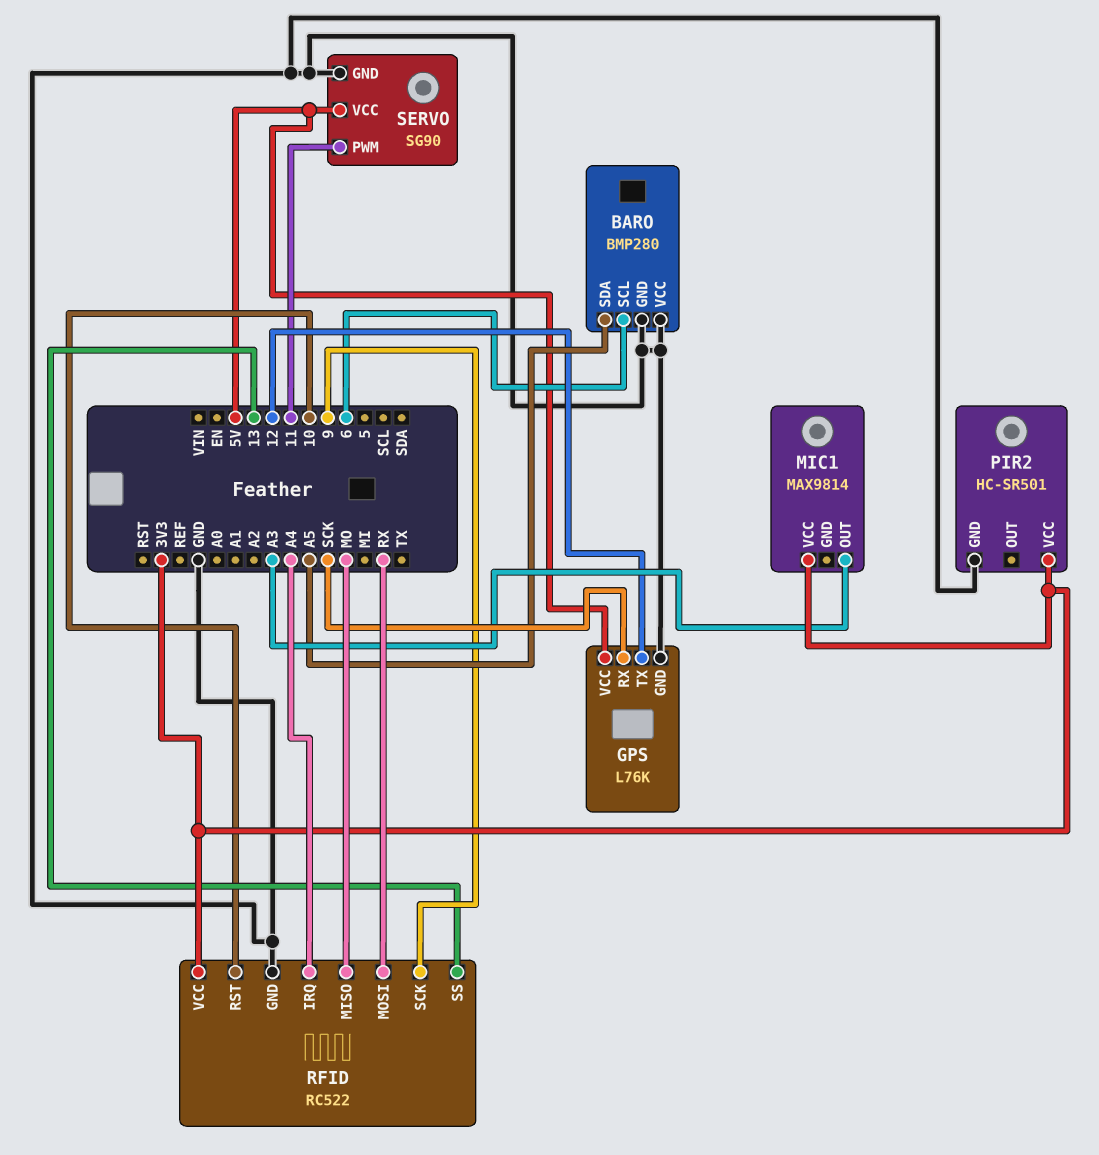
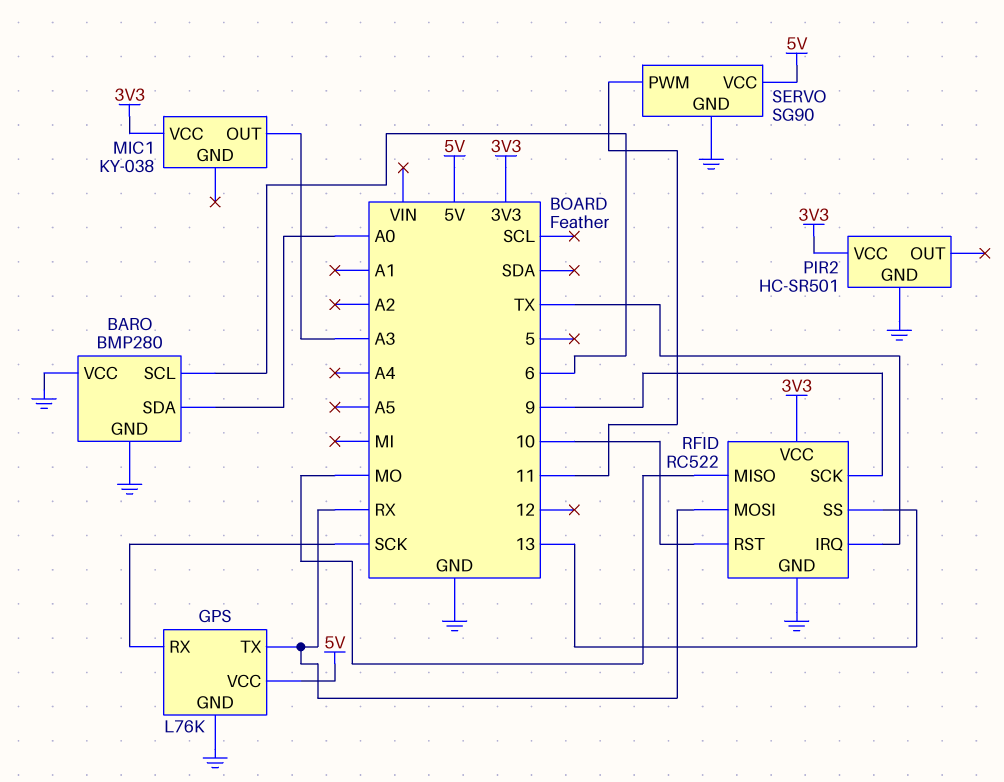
BARO pin SDA: A5 -> A0
GPS pin TX: 12 -> RX
MIC1: MAX9814 -> KY-038
RFID pin IRQ: A4 -> TX

